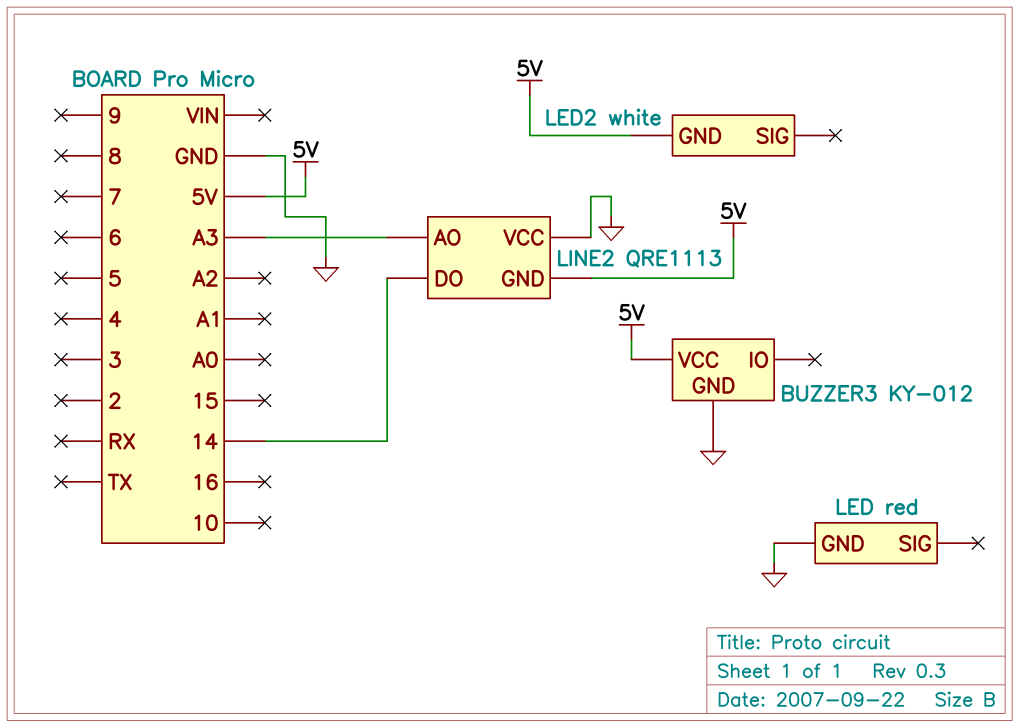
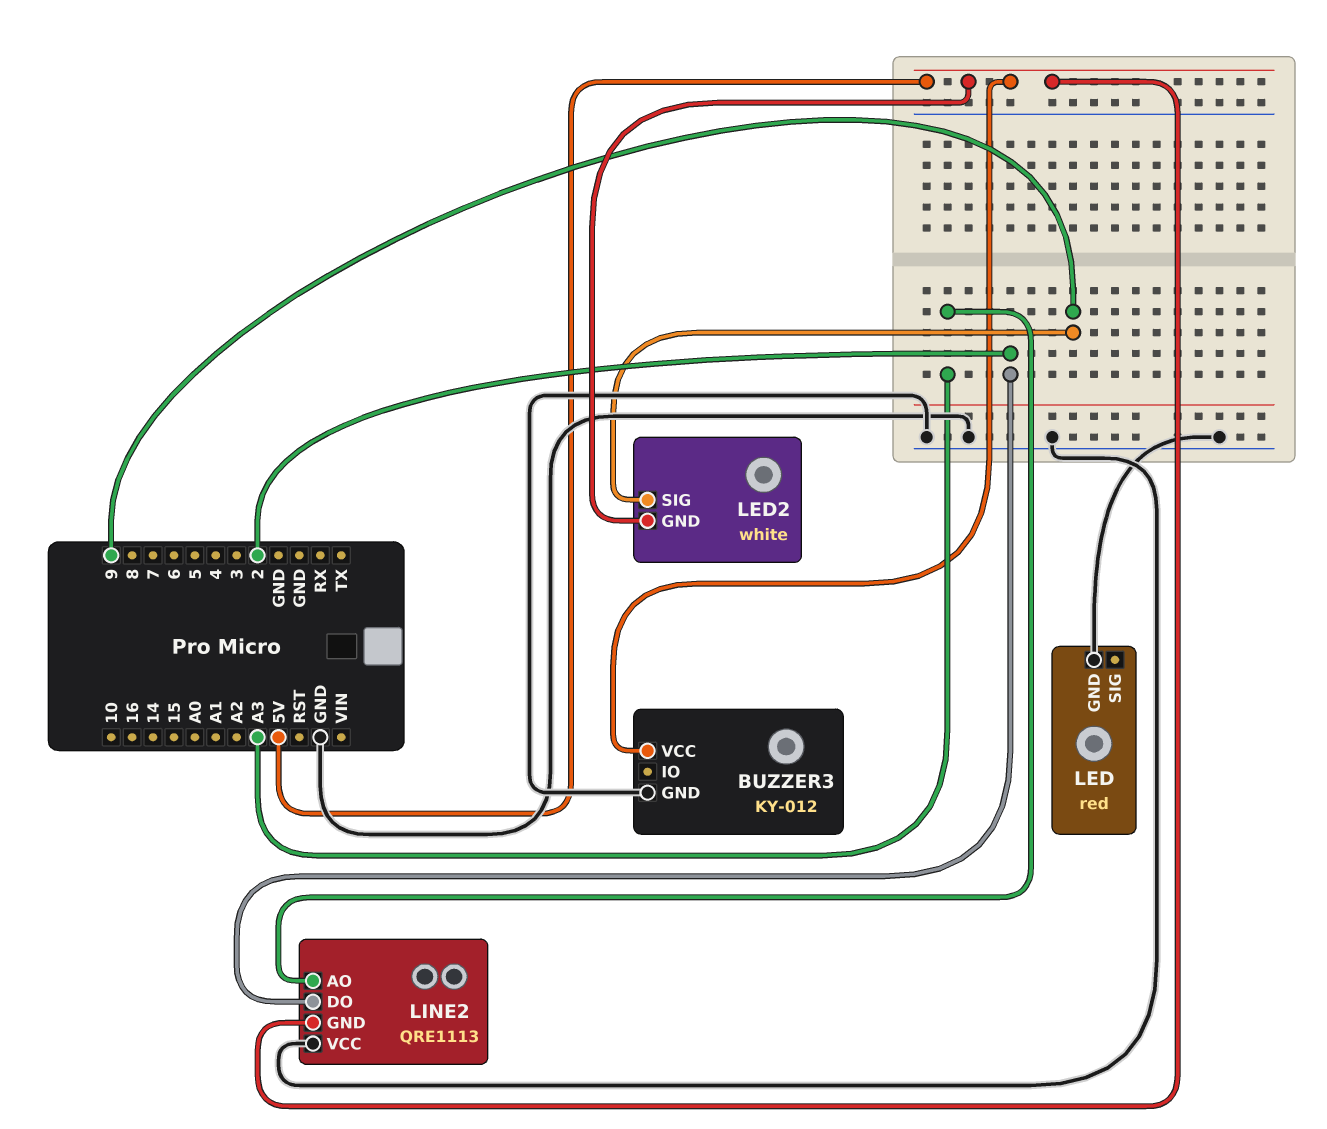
LED2 pin SIG: none -> 9
LINE2 pin DO: 14 -> 2

